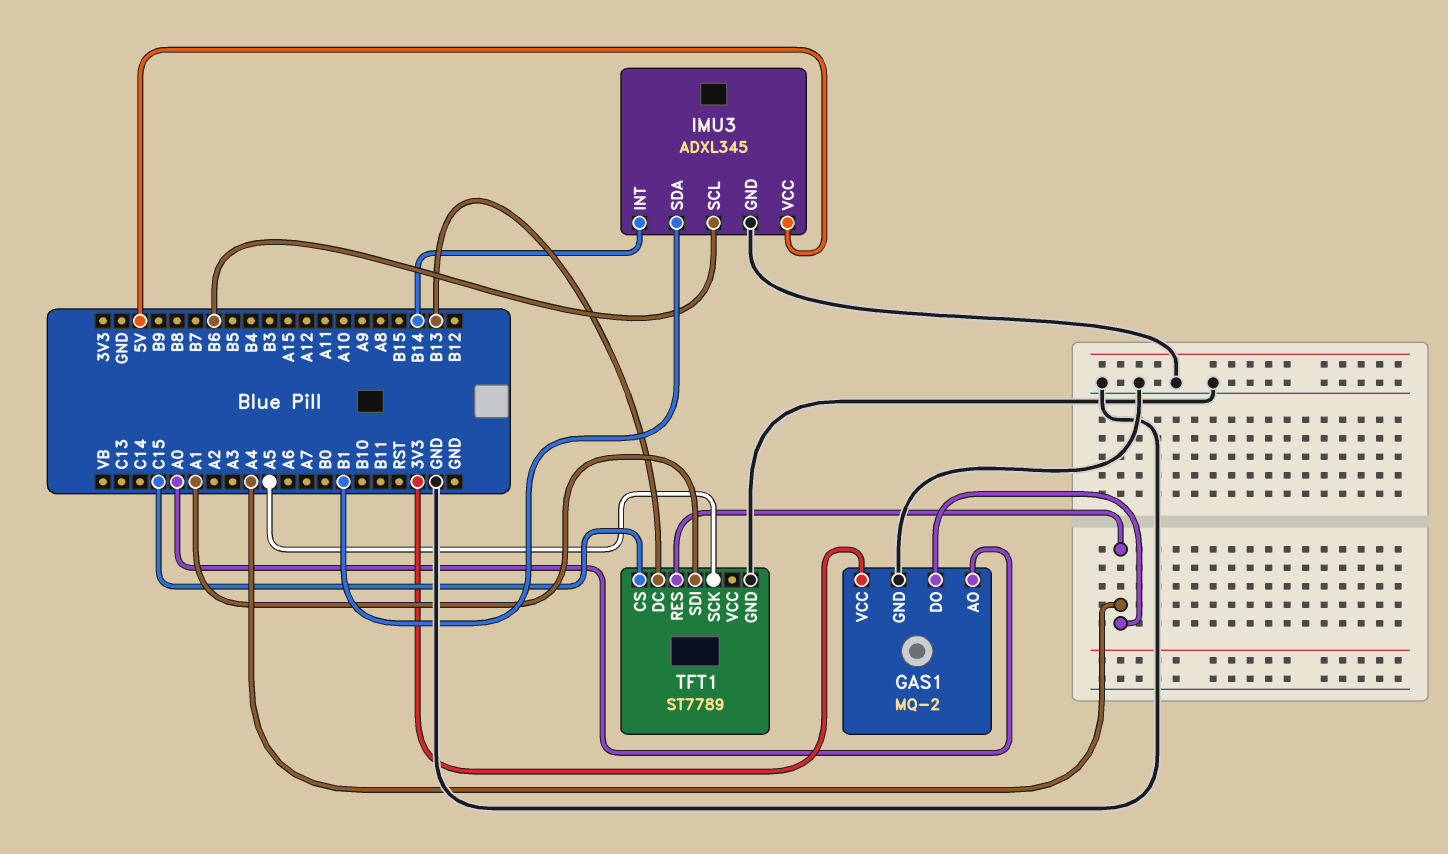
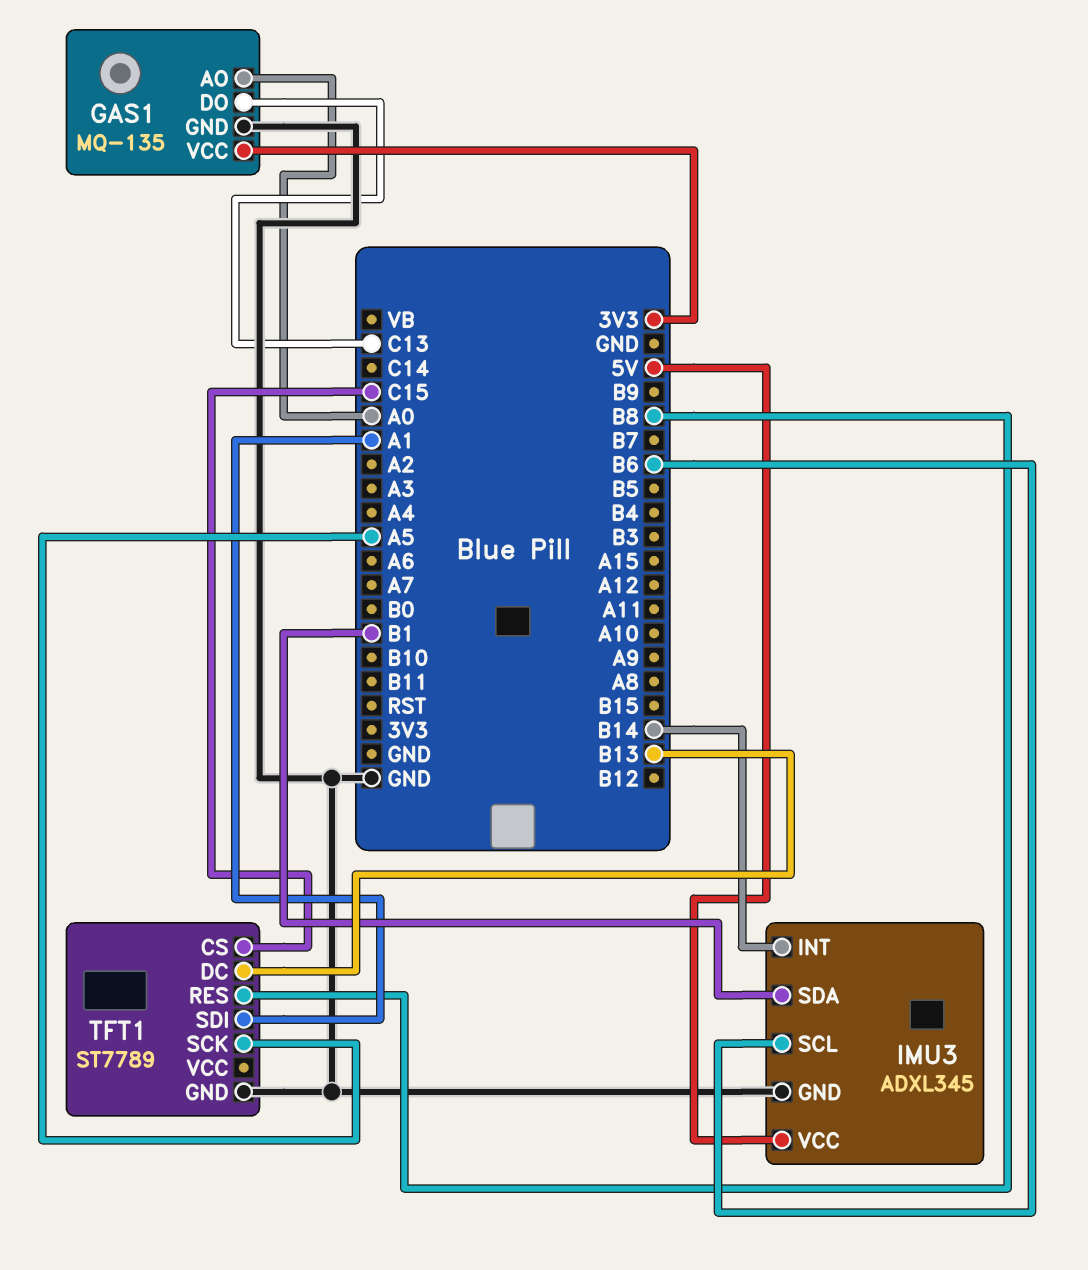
GAS1: MQ-2 -> MQ-135
GAS1 pin DO: A4 -> C13
TFT1 pin RES: A4 -> B8

